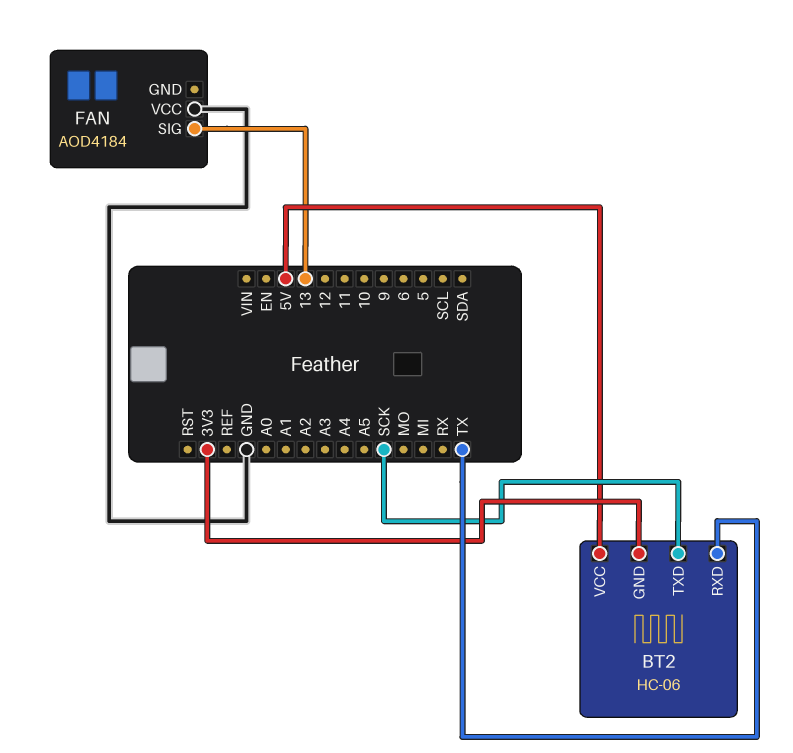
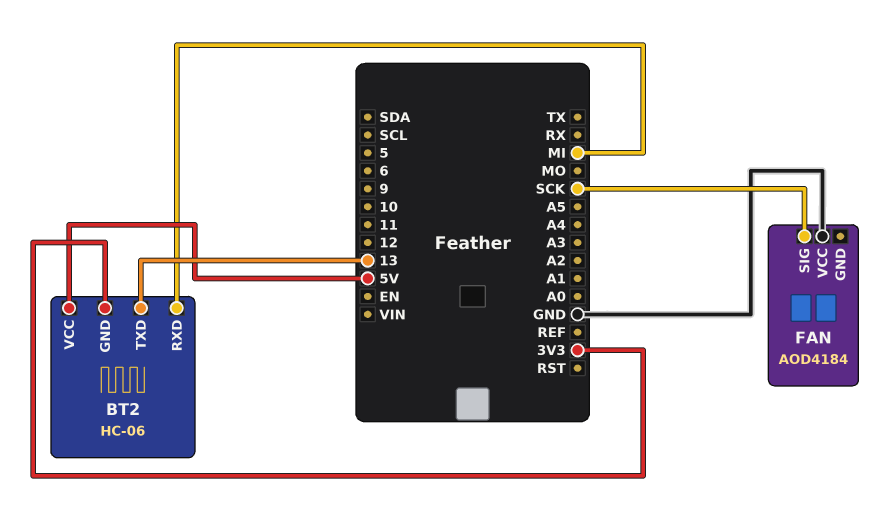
BT2 pin RXD: TX -> MI
BT2 pin TXD: SCK -> 13
FAN pin SIG: 13 -> SCK

